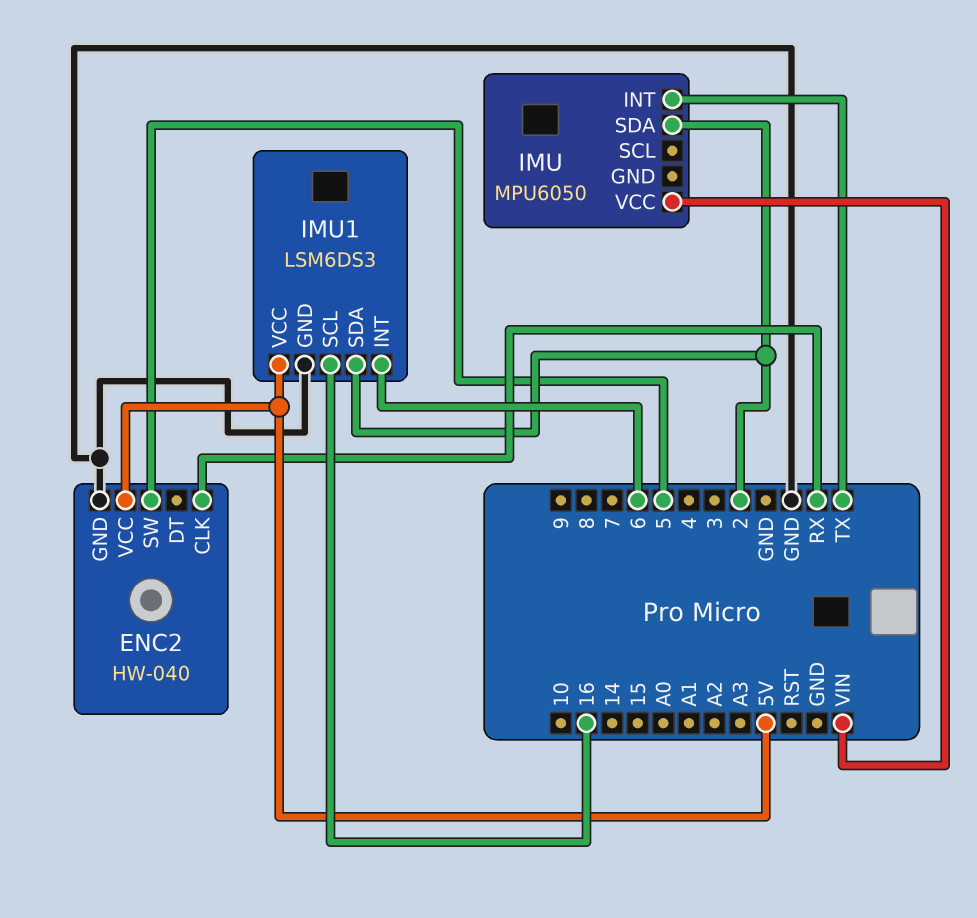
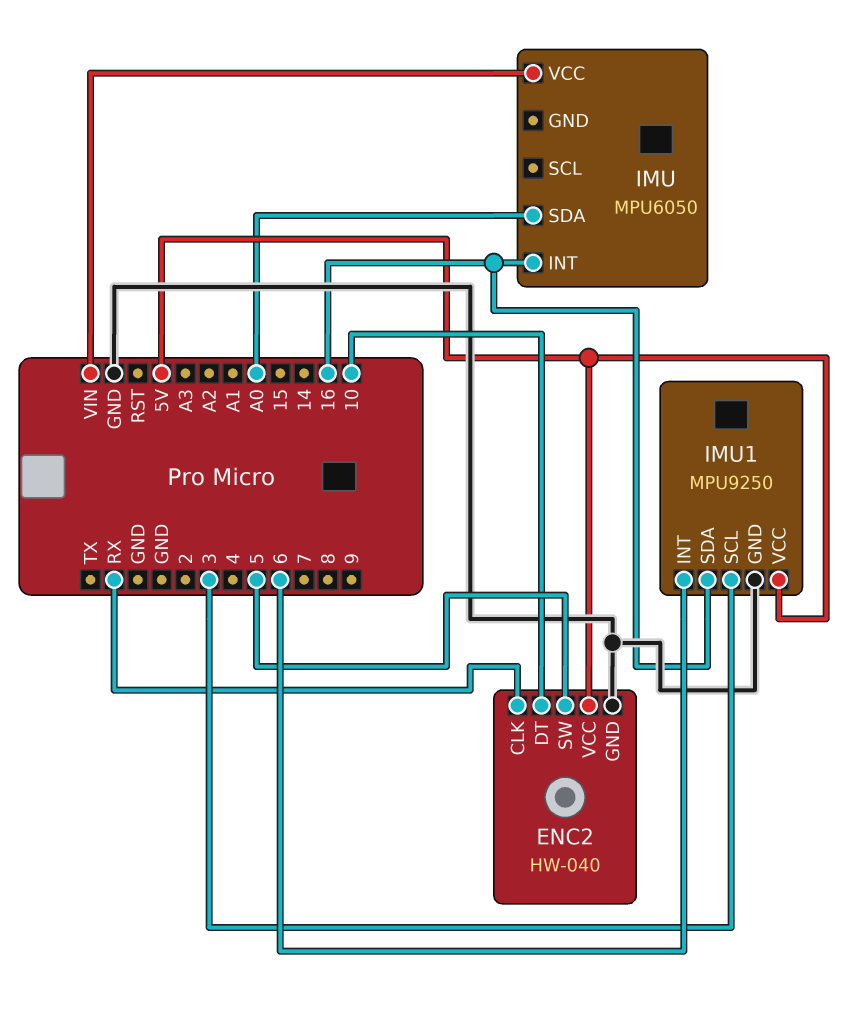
ENC2 pin DT: none -> 10
IMU pin INT: TX -> 16
IMU pin SDA: 2 -> A0
IMU1: LSM6DS3 -> MPU9250
IMU1 pin SCL: 16 -> 3
IMU1 pin SDA: 2 -> 16

